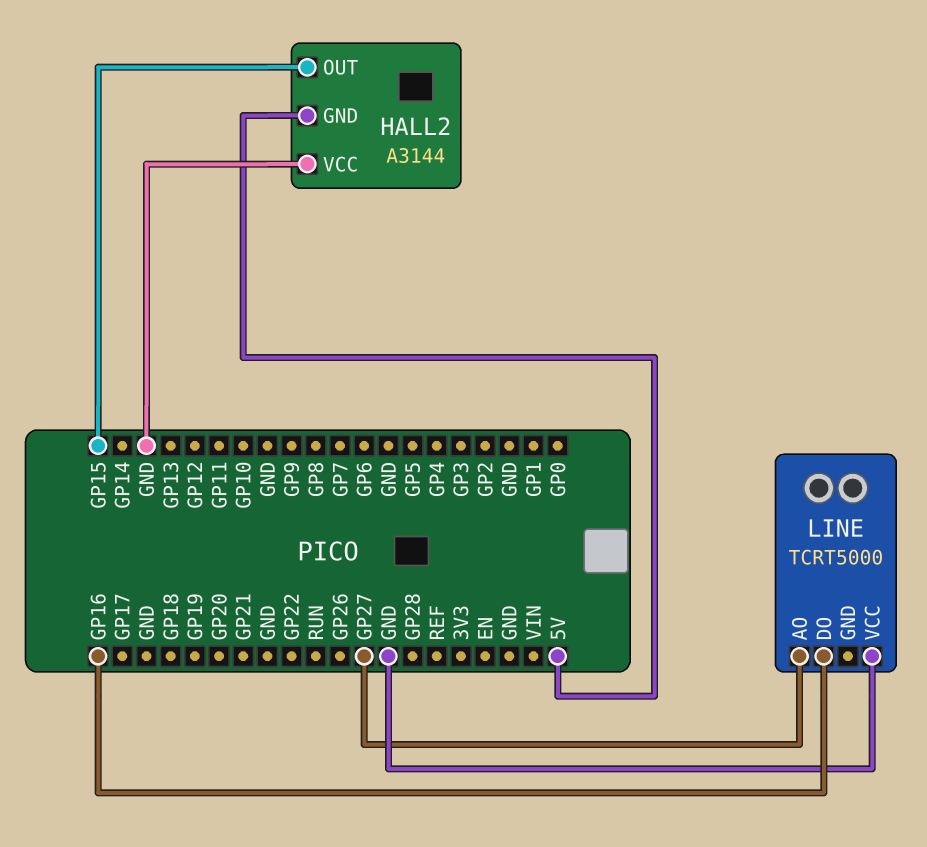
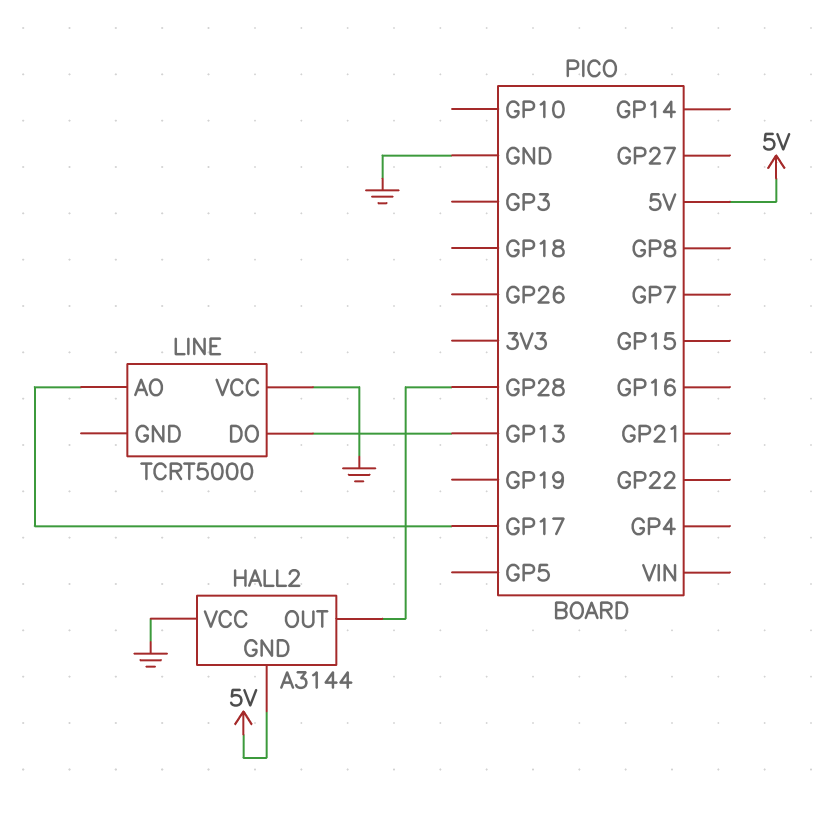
HALL2 pin OUT: GP15 -> GP28
LINE pin AO: GP27 -> GP17
LINE pin DO: GP16 -> GP13

